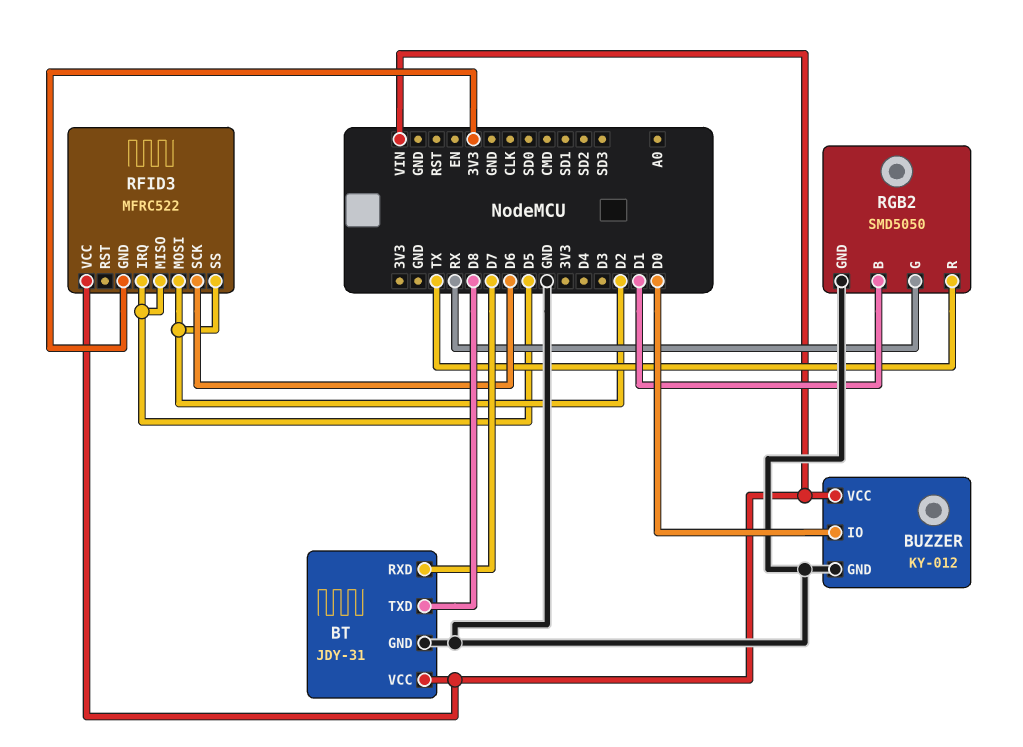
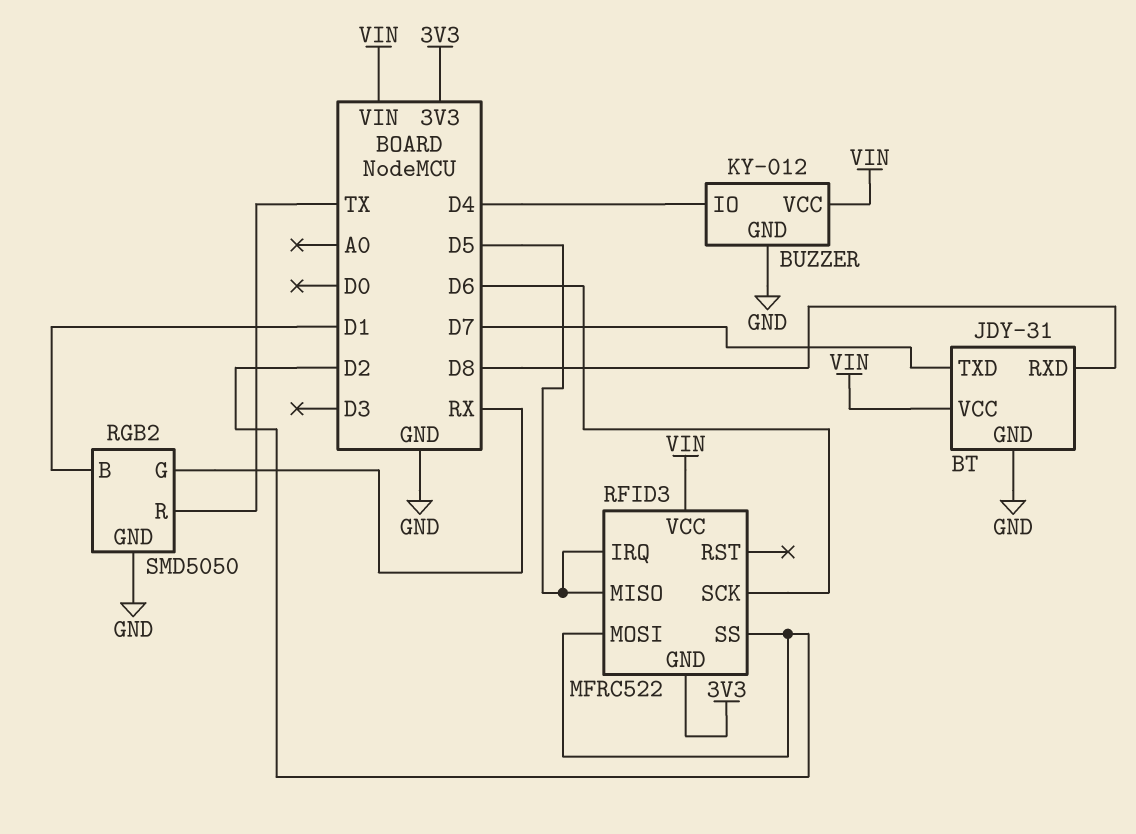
BT pin RXD: D7 -> D8
BT pin TXD: D8 -> D7
BUZZER pin IO: D0 -> D4

